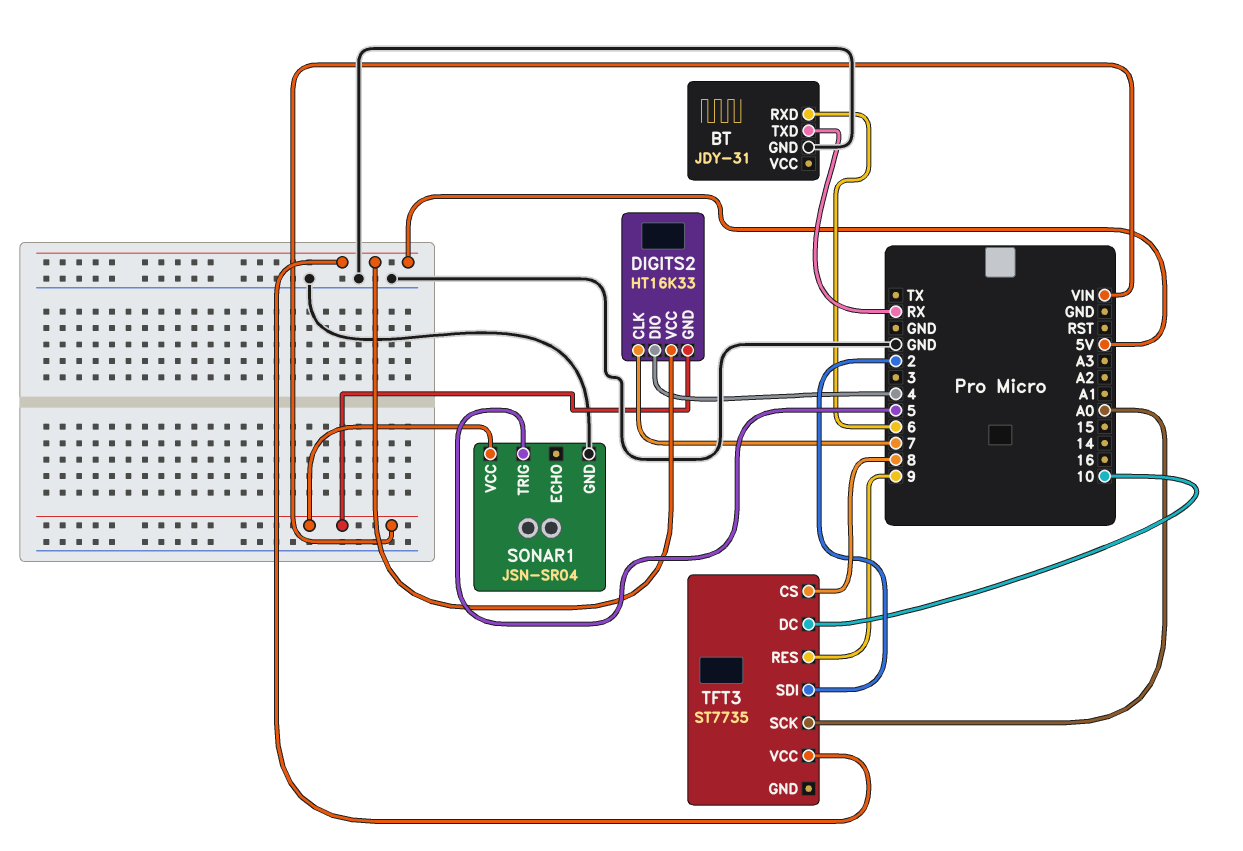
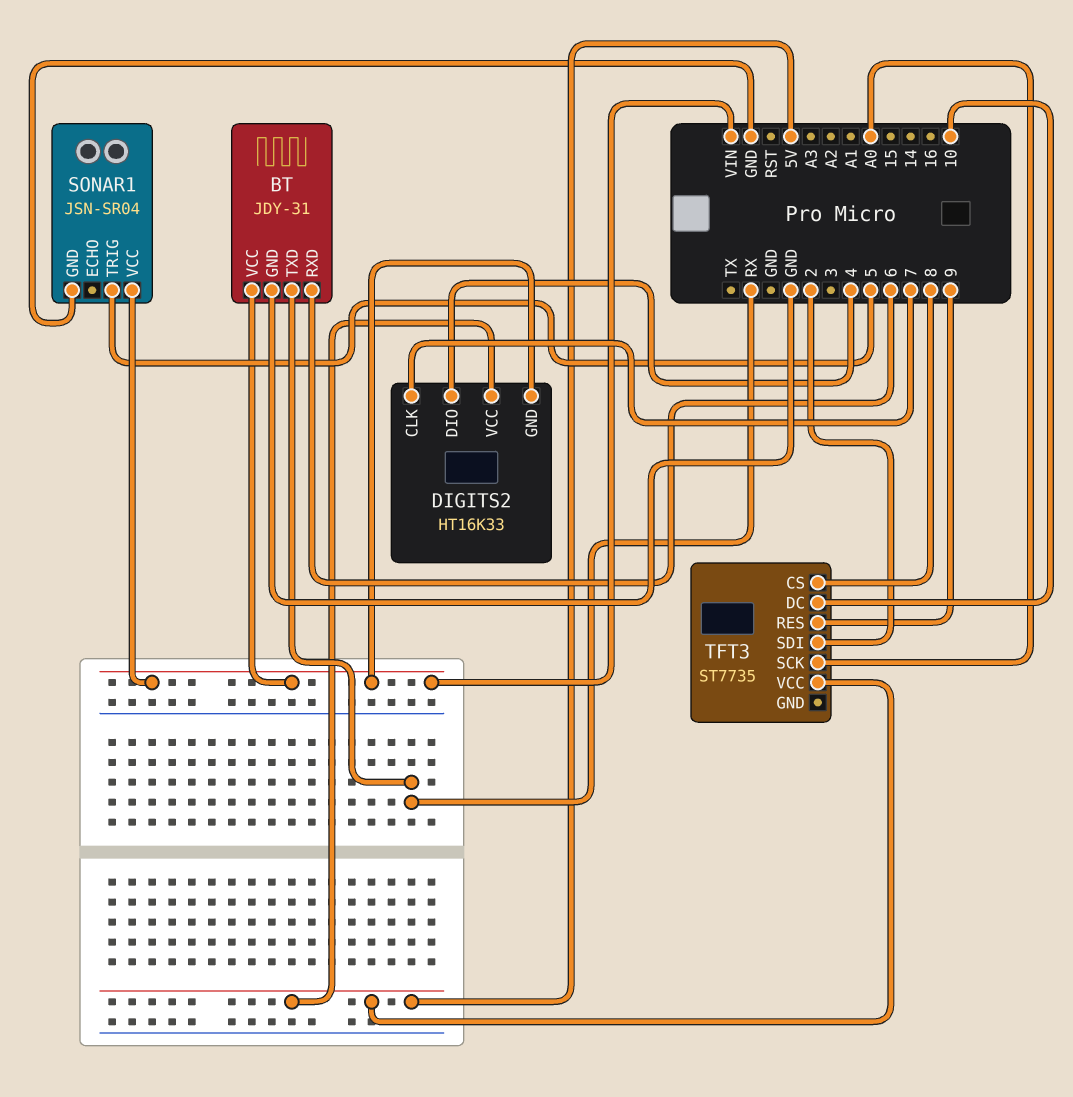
BT pin VCC: none -> VIN

